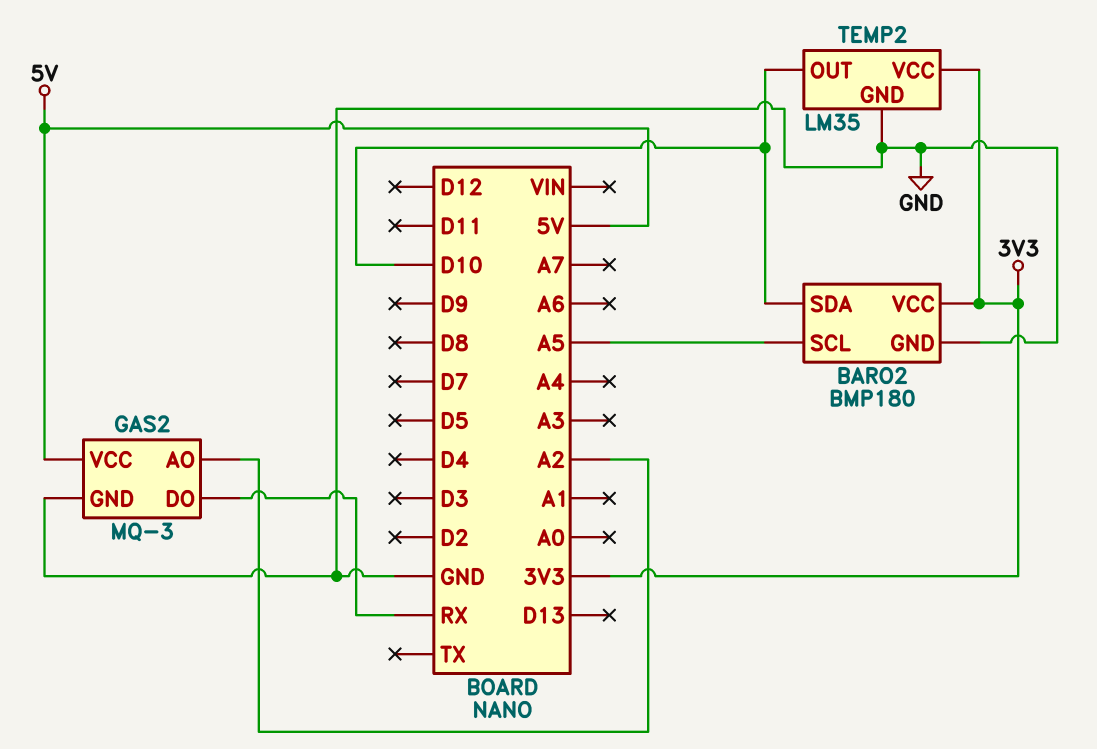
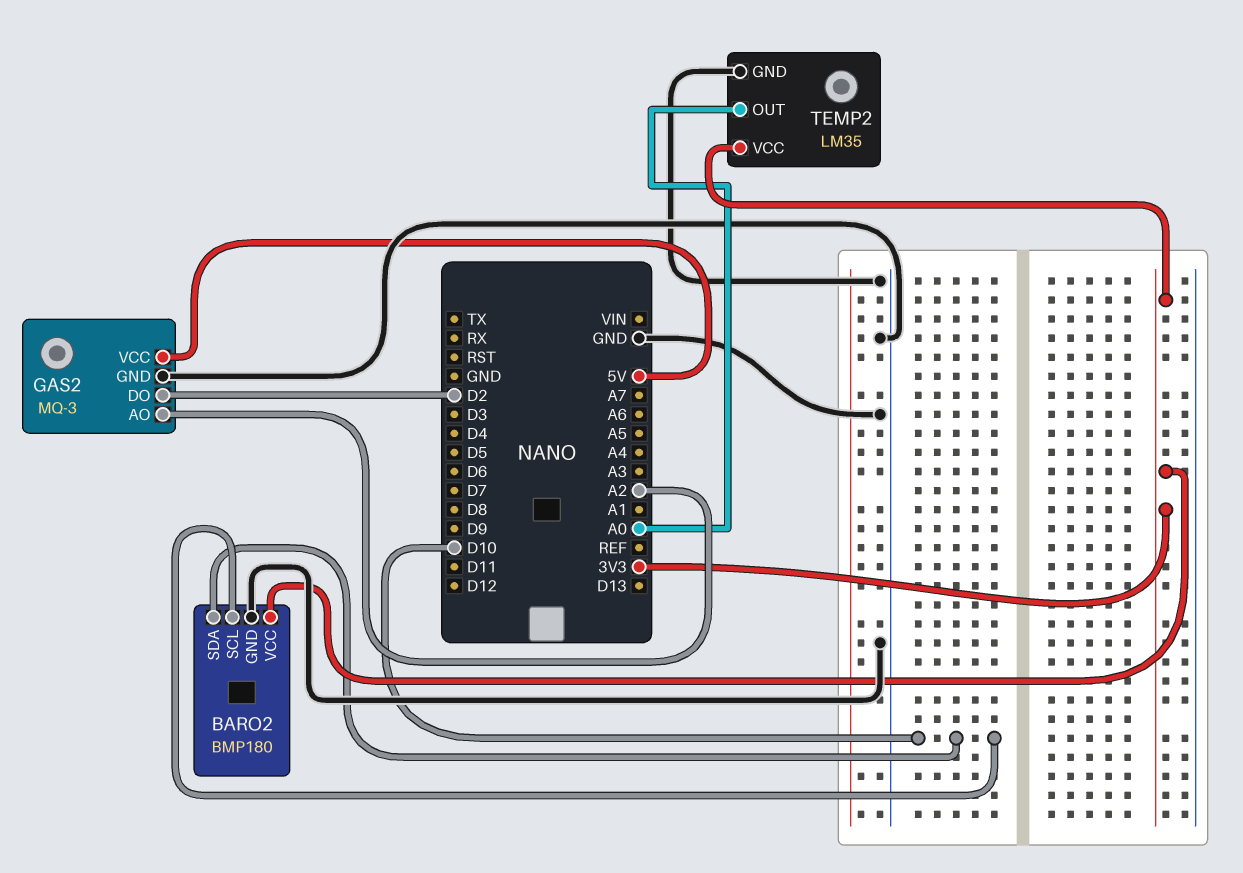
BARO2 pin SCL: A5 -> D10
GAS2 pin DO: RX -> D2
TEMP2 pin OUT: D10 -> A0

